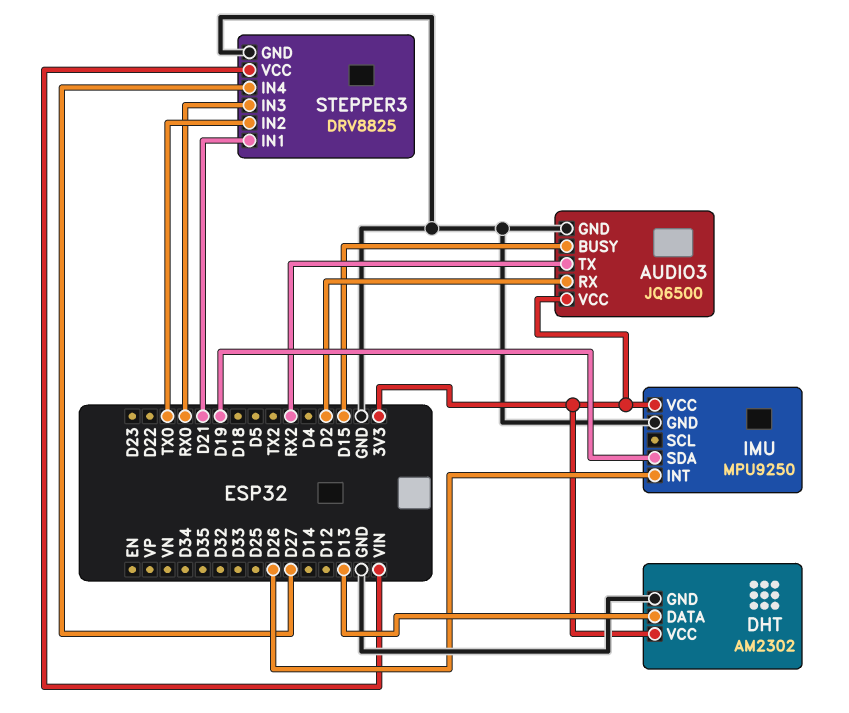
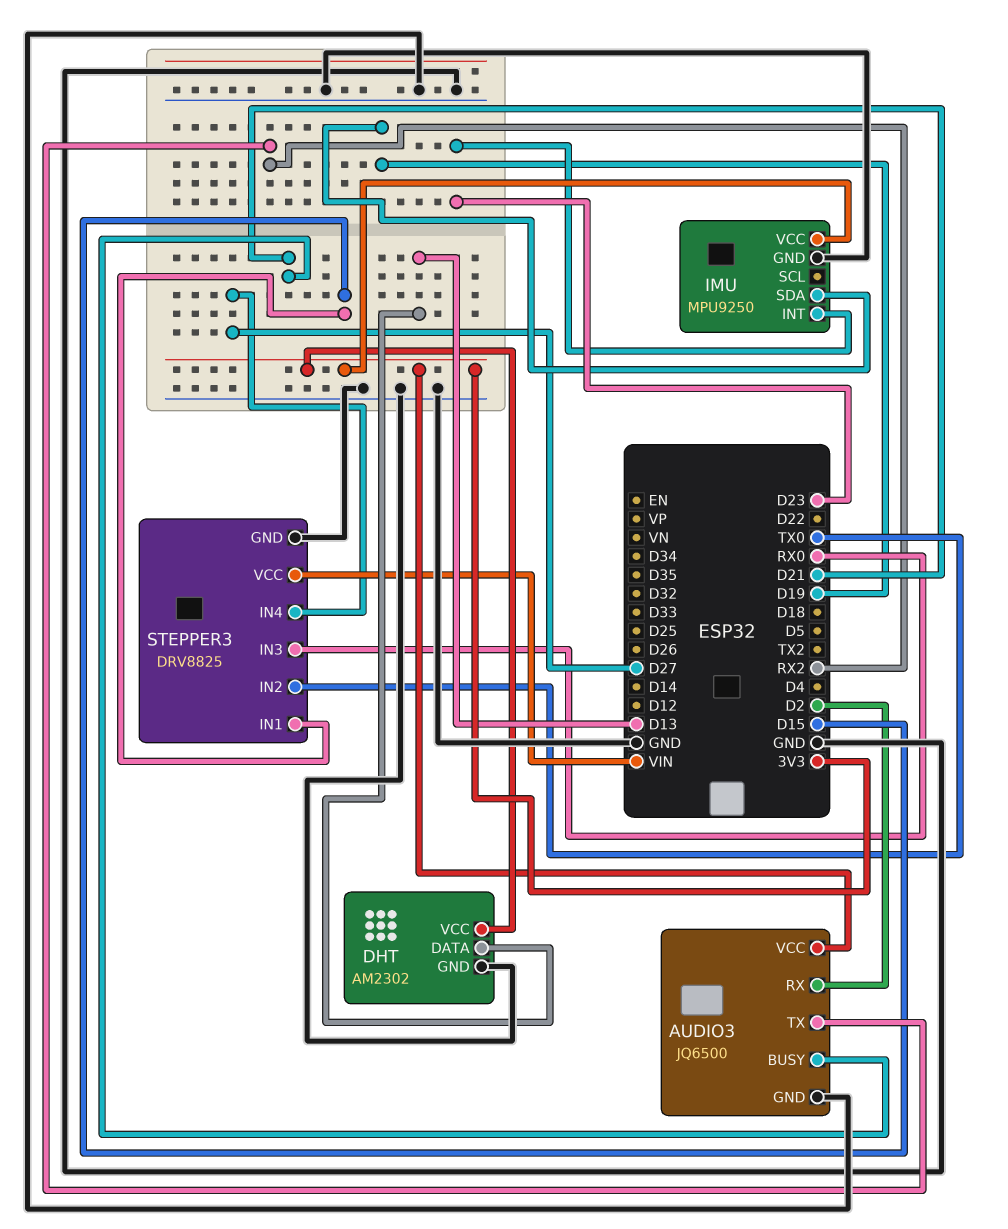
AUDIO3 pin BUSY: D15 -> D21
IMU pin INT: D26 -> D23
STEPPER3 pin IN1: D21 -> D15

